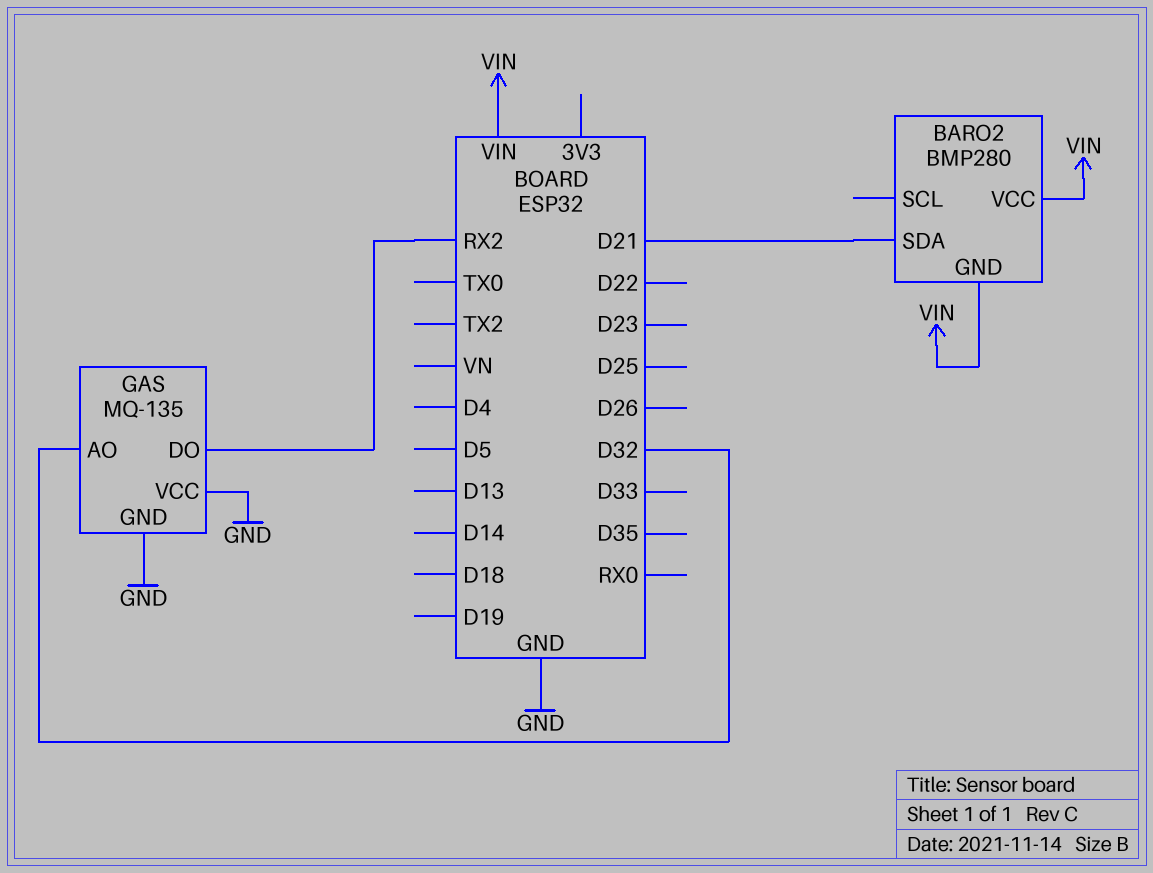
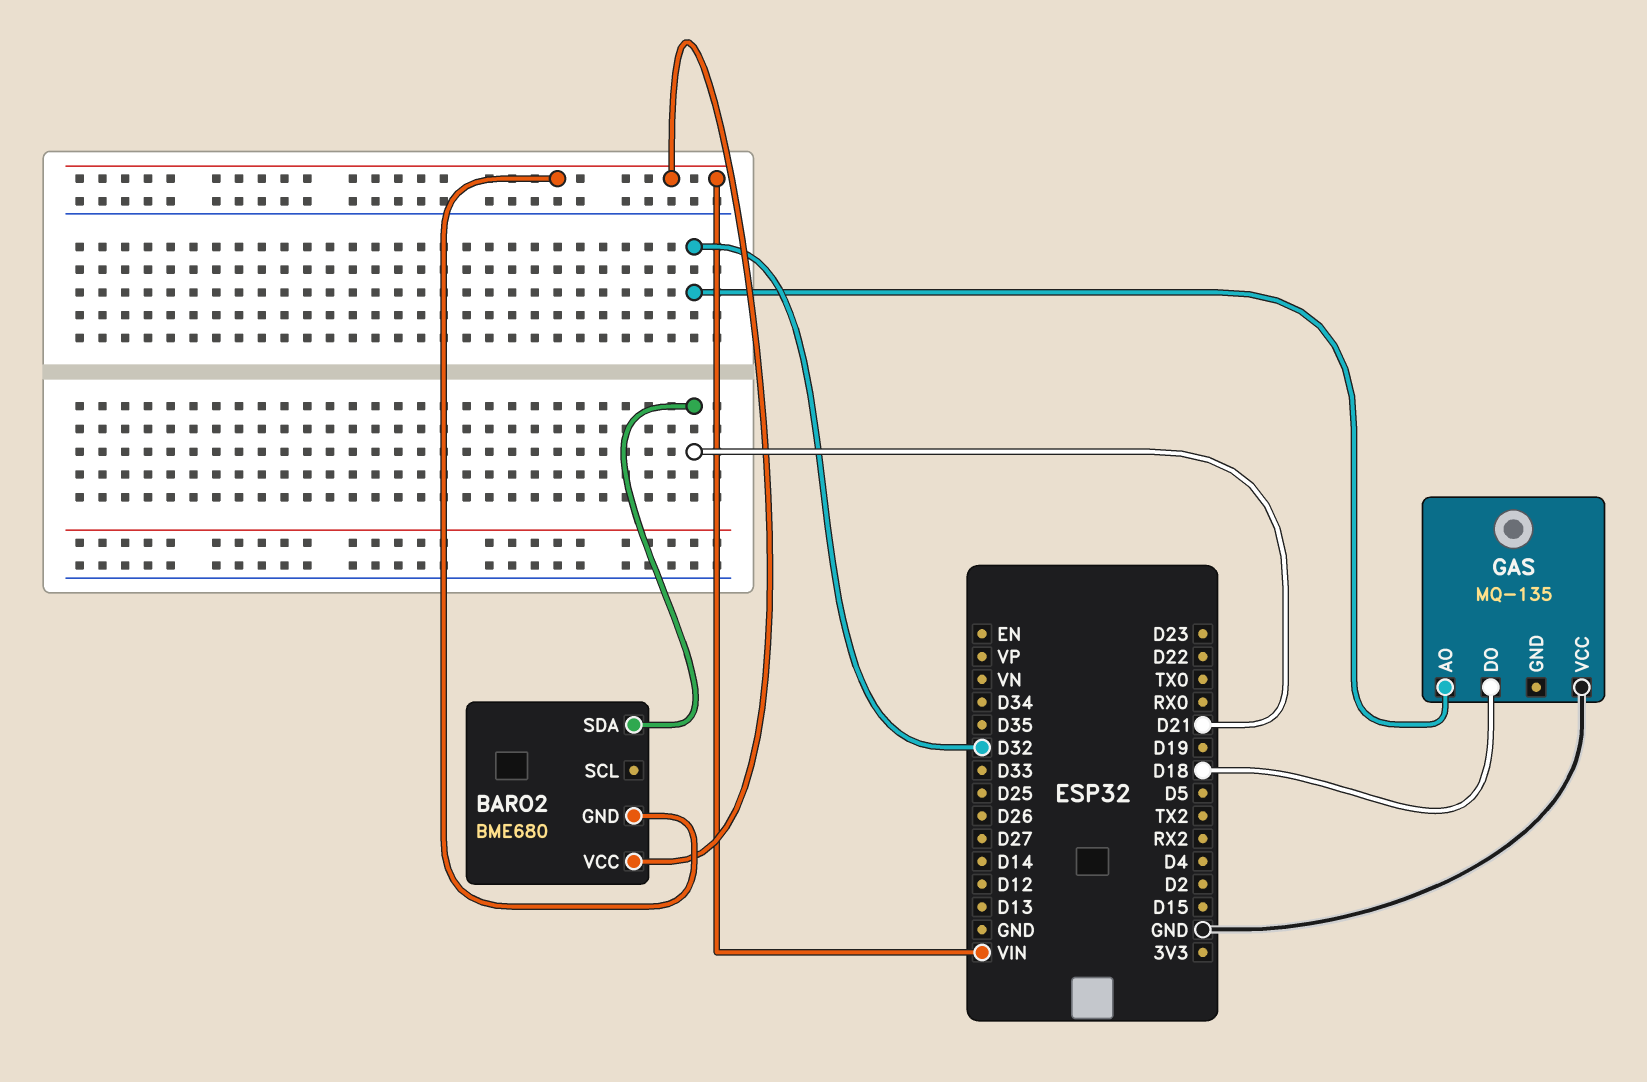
BARO2: BMP280 -> BME680
GAS pin DO: RX2 -> D18
GAS pin GND: GND -> none

